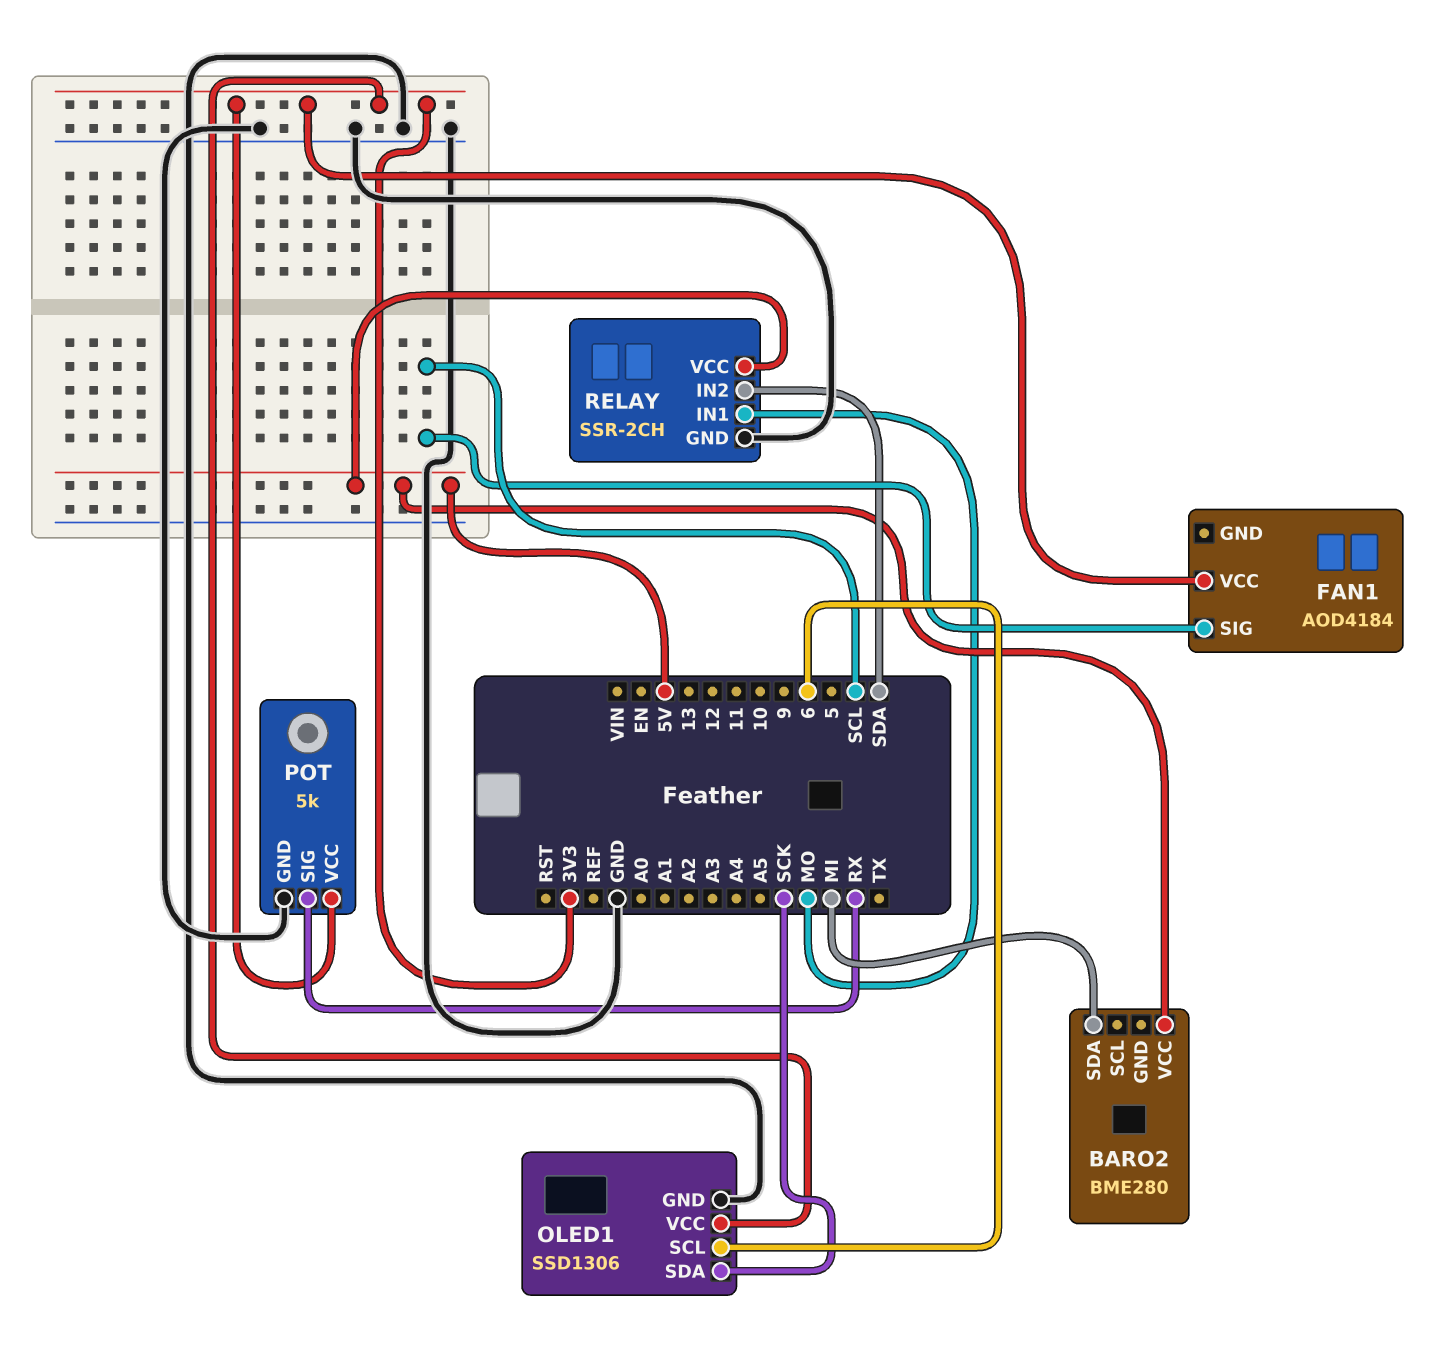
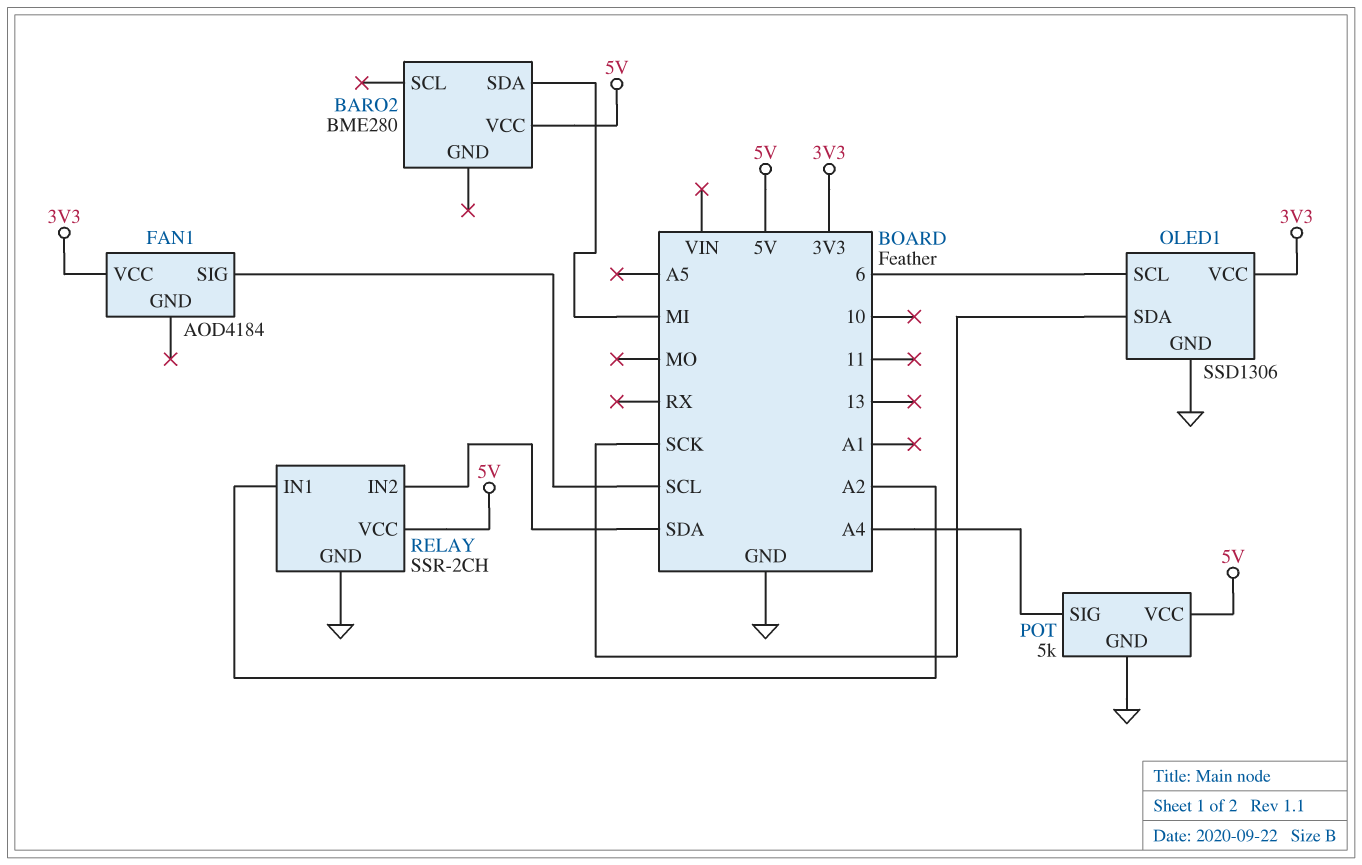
POT pin SIG: RX -> A4
POT pin VCC: 3V3 -> 5V
RELAY pin IN1: MO -> A2

